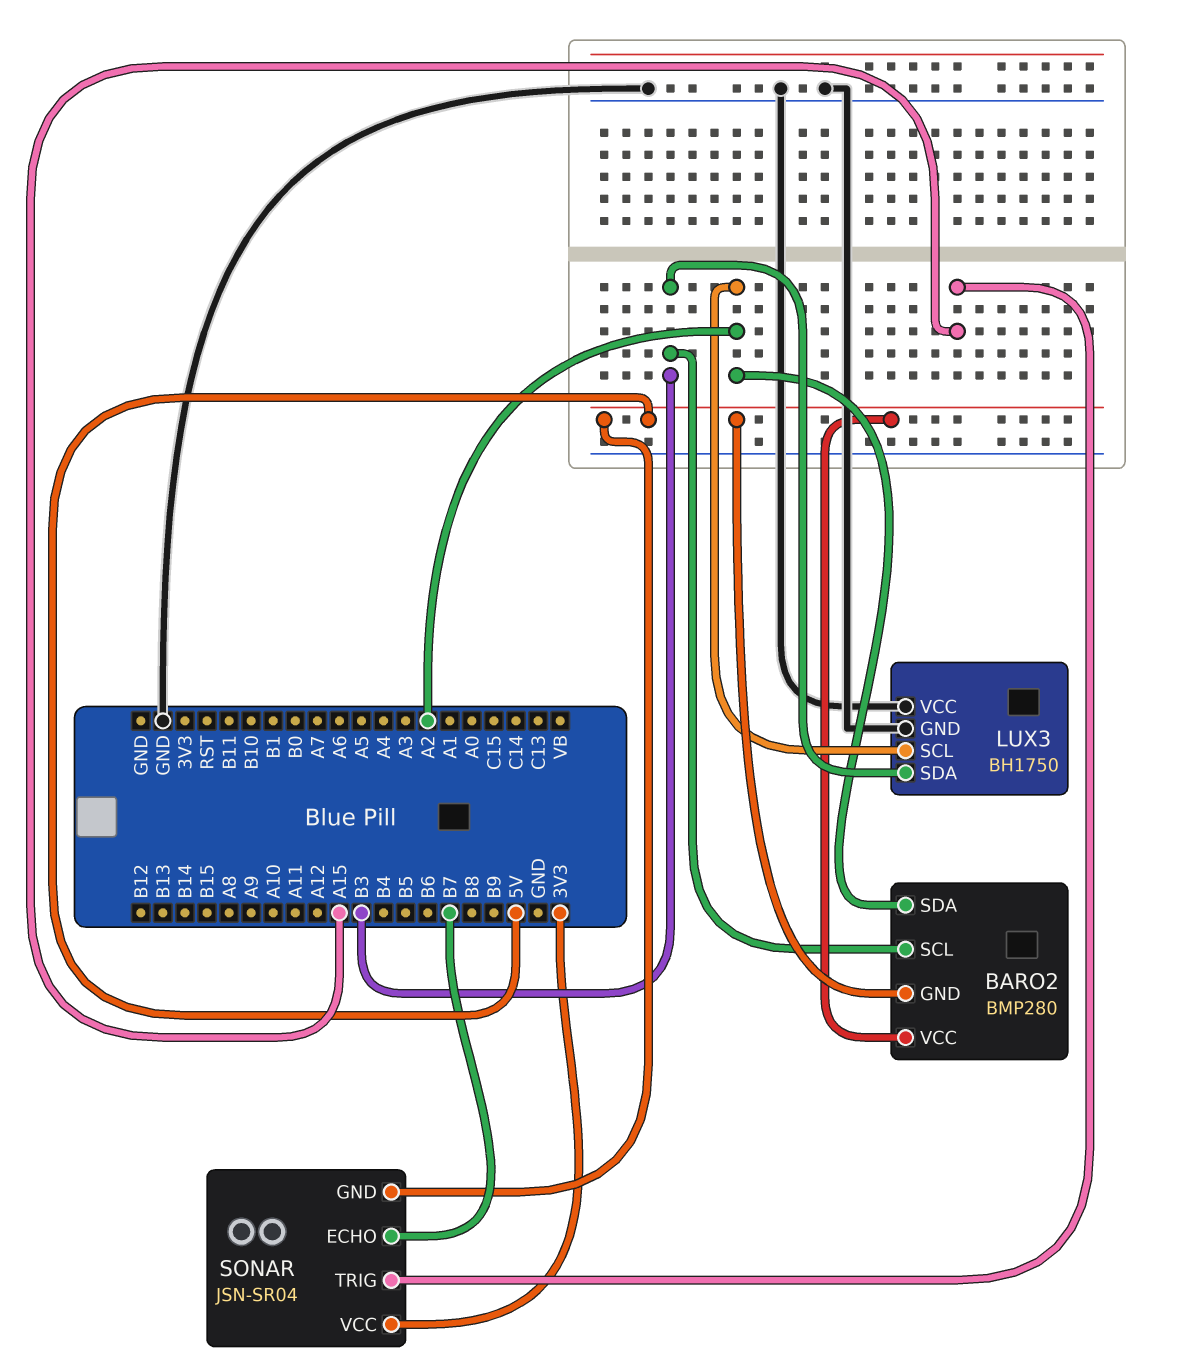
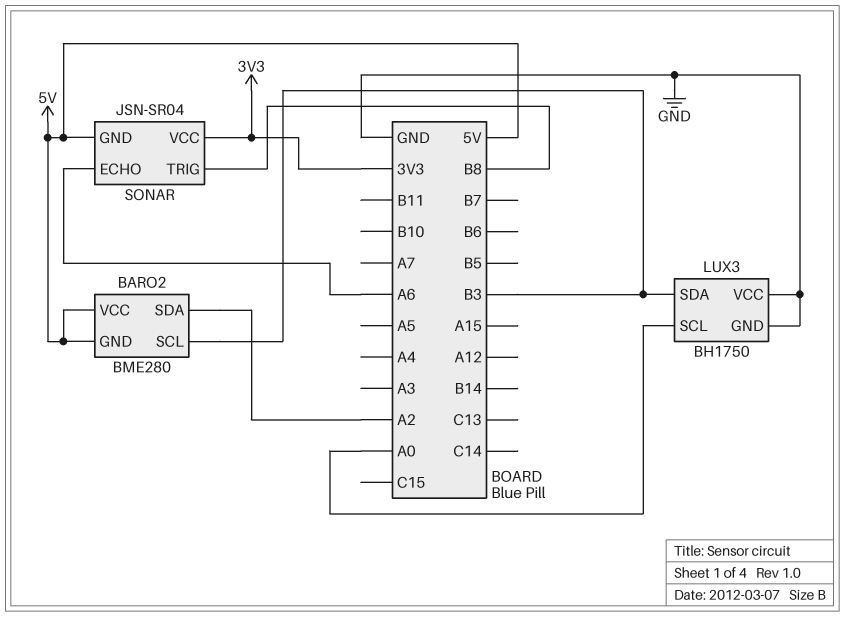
BARO2: BMP280 -> BME280
LUX3 pin SCL: A2 -> A0
SONAR pin ECHO: B7 -> A6
SONAR pin TRIG: A15 -> B8

